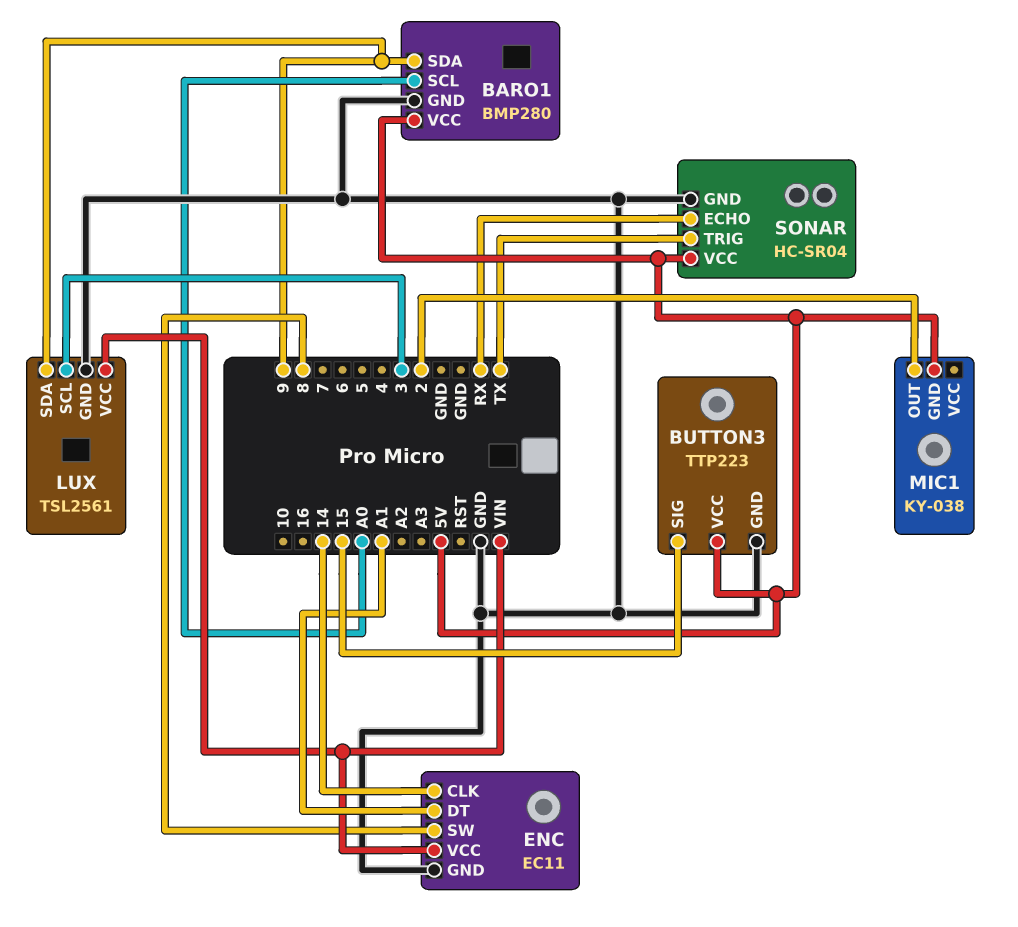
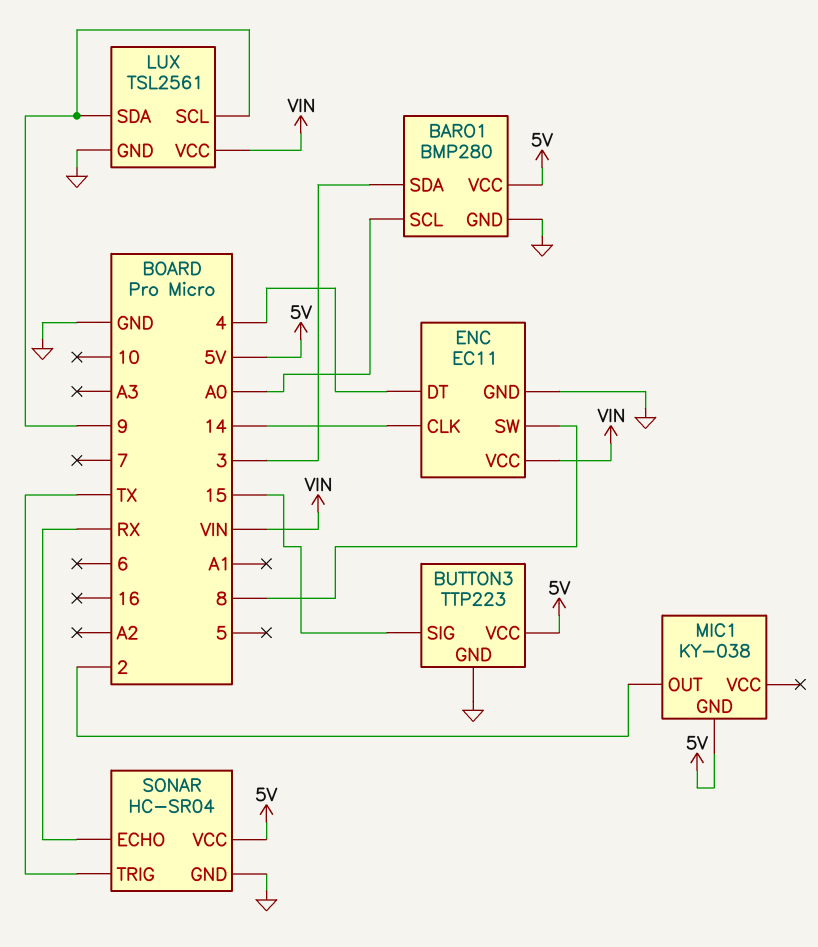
BARO1 pin SDA: 9 -> 3
ENC pin DT: A1 -> 4
LUX pin SCL: 3 -> 9

